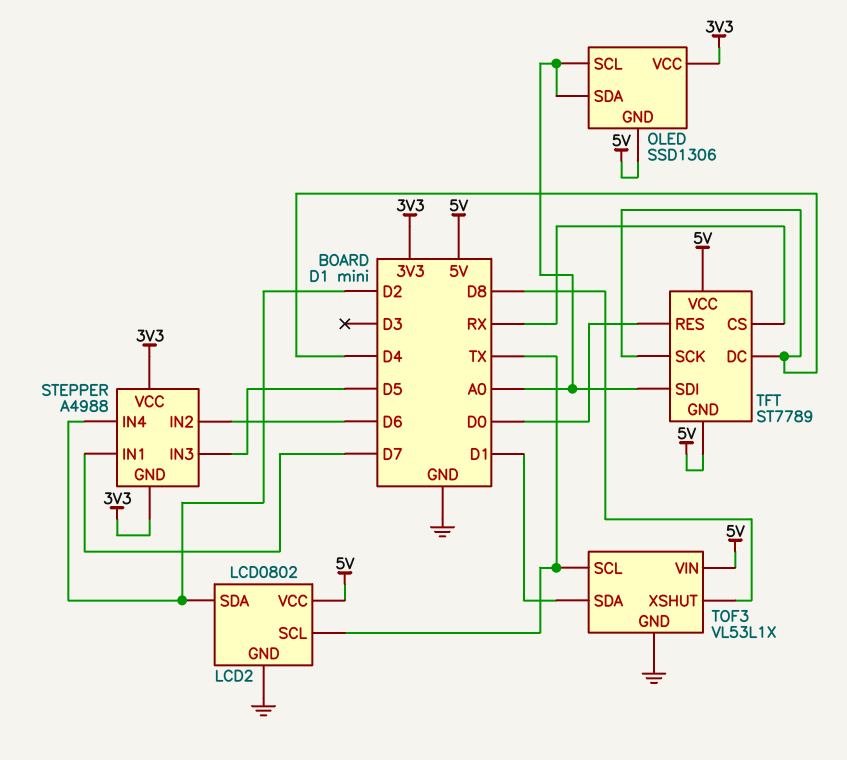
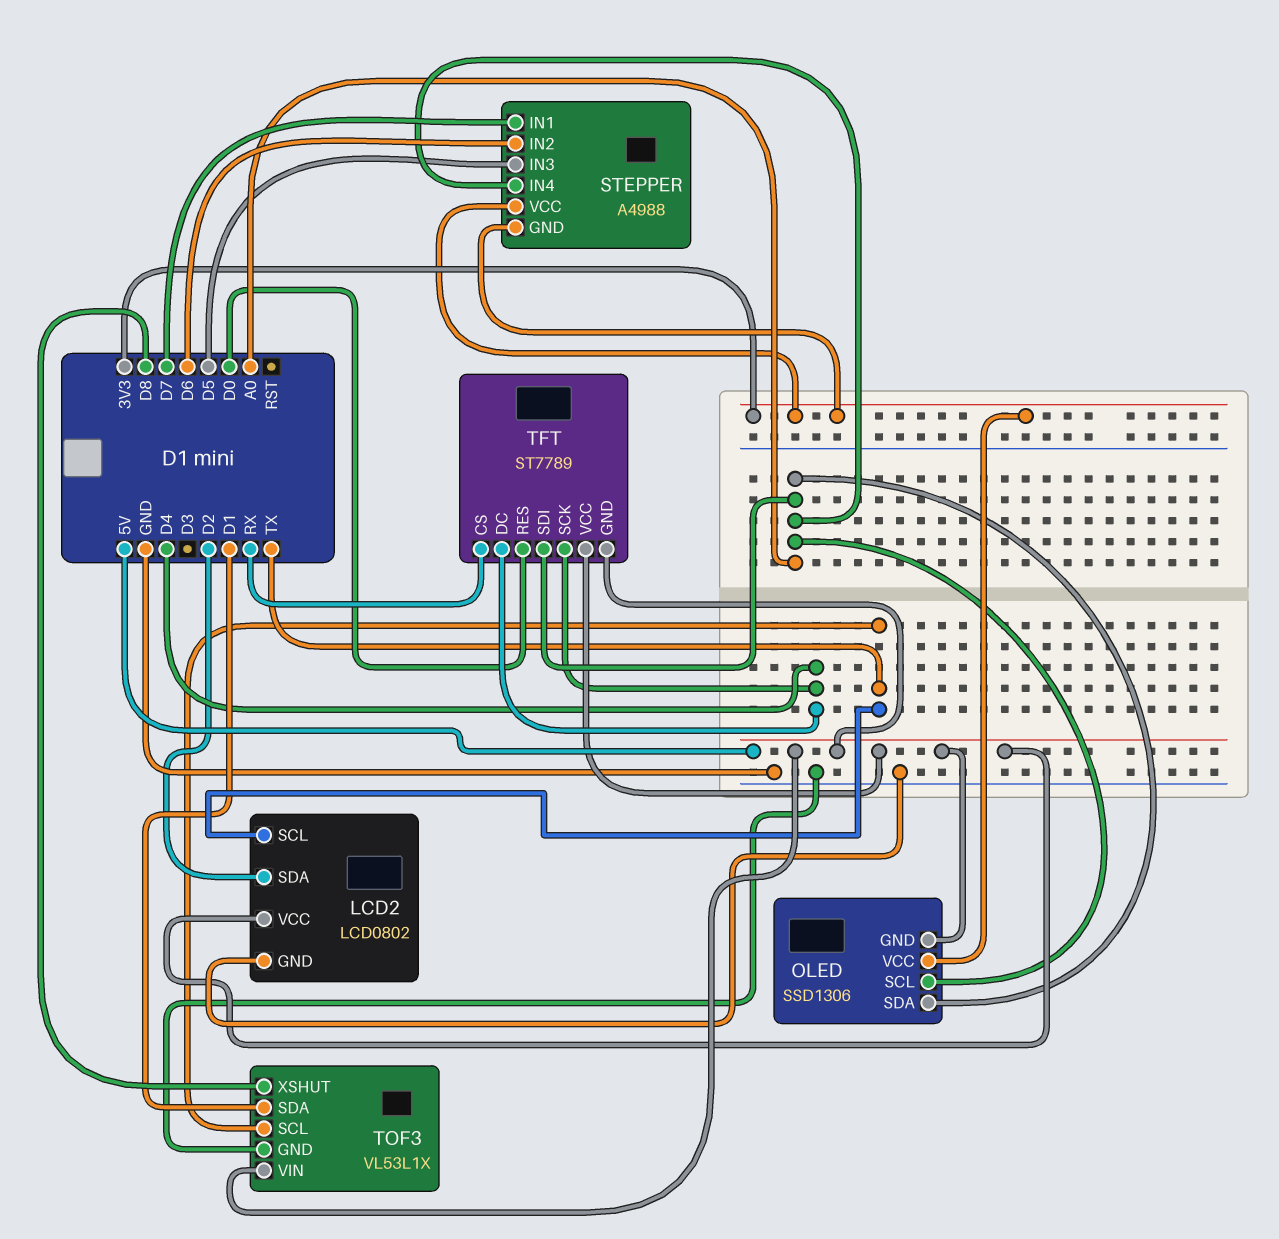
STEPPER pin IN4: D2 -> A0

